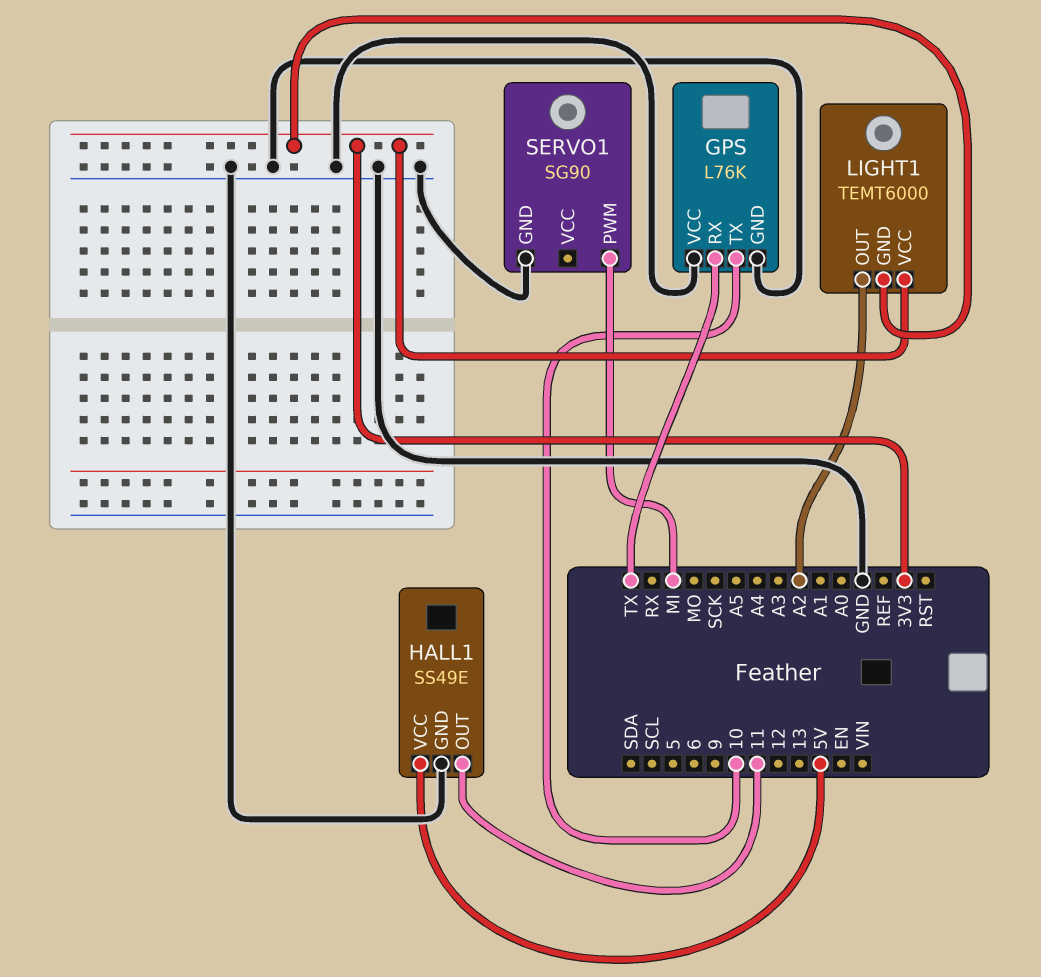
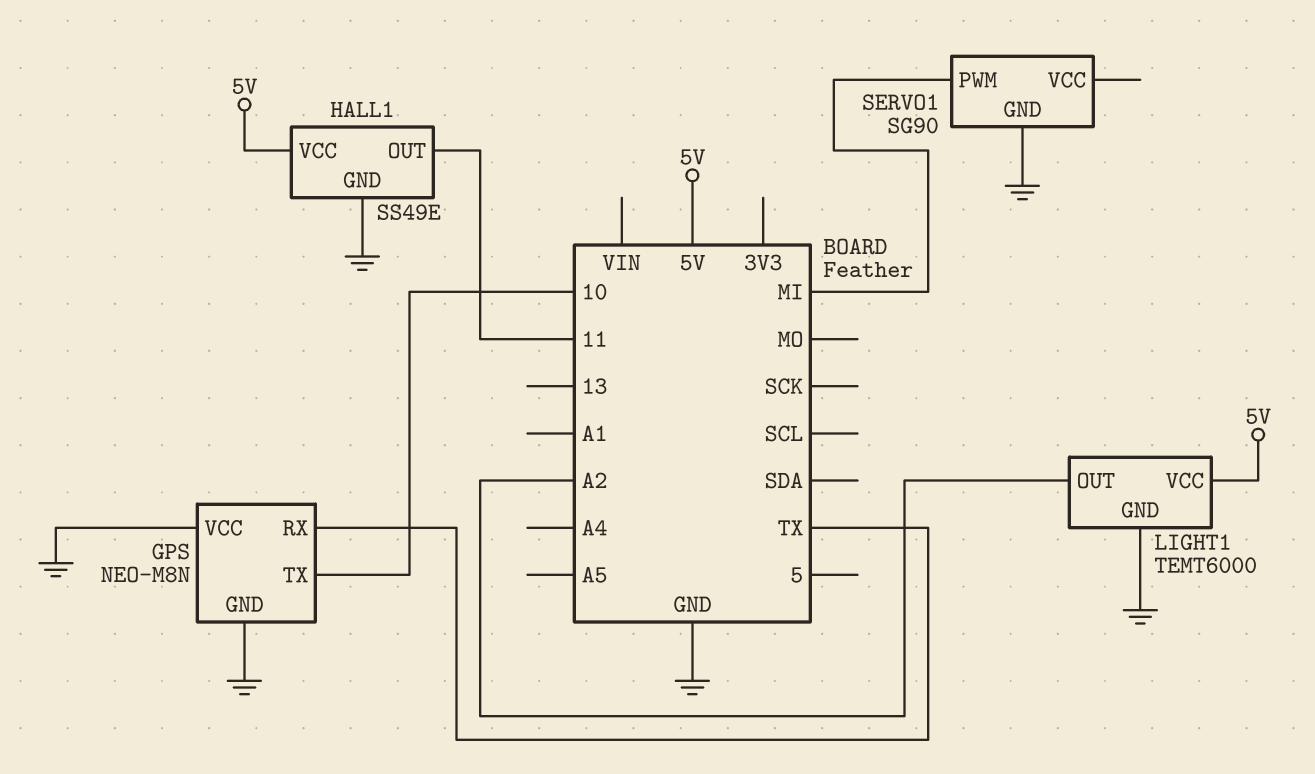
GPS: L76K -> NEO-M8N
LIGHT1 pin GND: 3V3 -> GND
LIGHT1 pin VCC: 3V3 -> 5V

